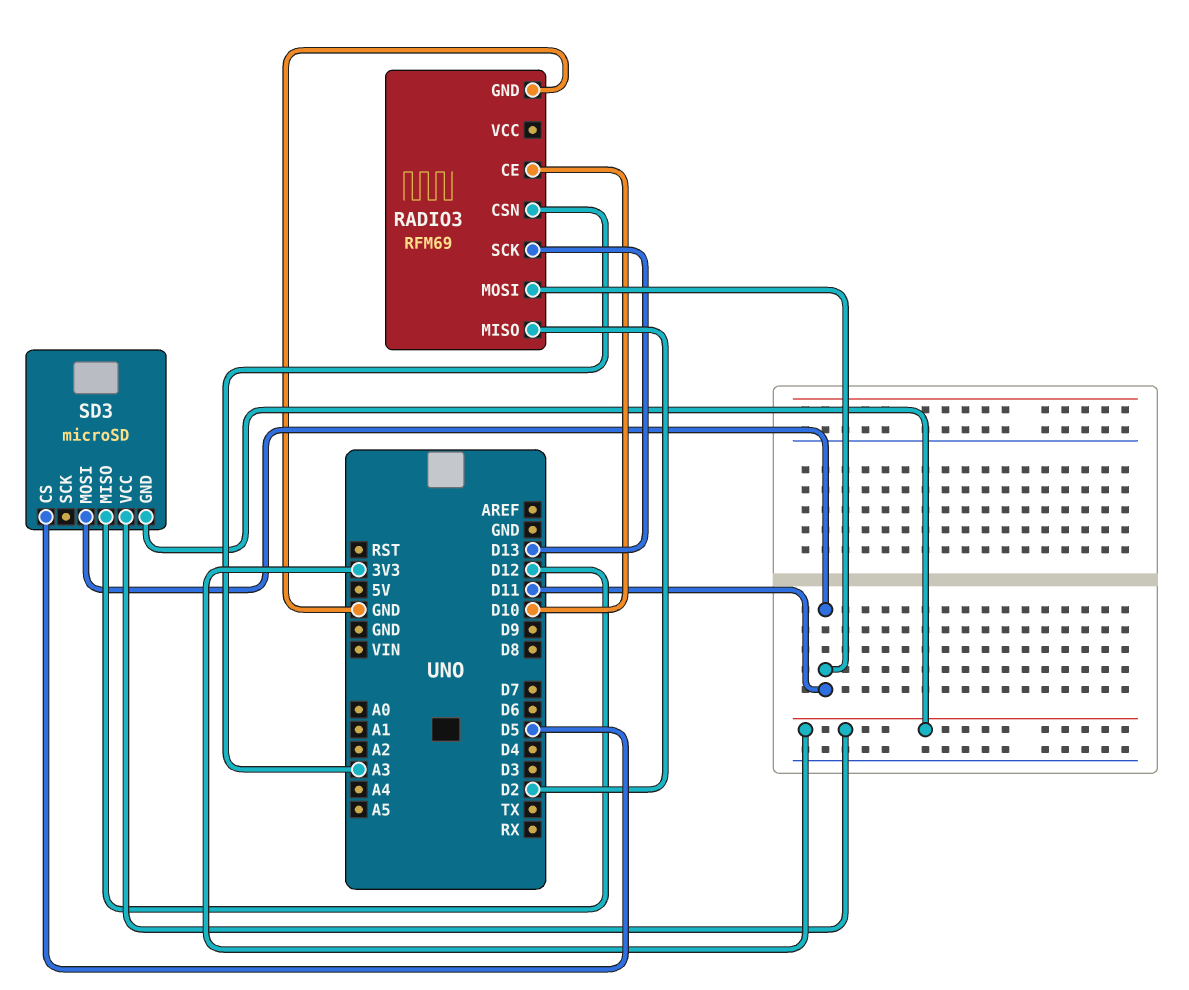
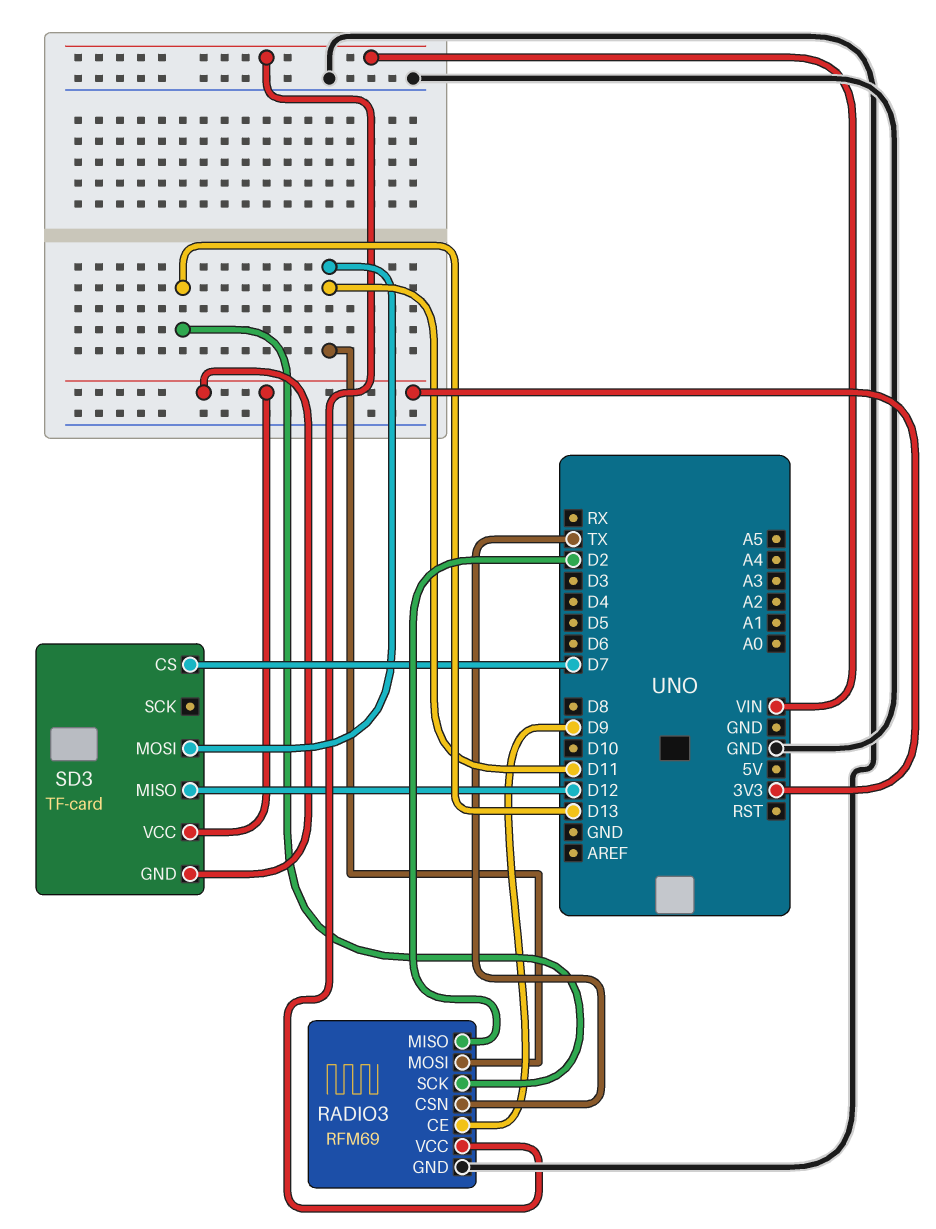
RADIO3 pin CE: D10 -> D9
RADIO3 pin CSN: A3 -> TX
RADIO3 pin VCC: none -> VIN
SD3: microSD -> TF-card
SD3 pin CS: D5 -> D7

